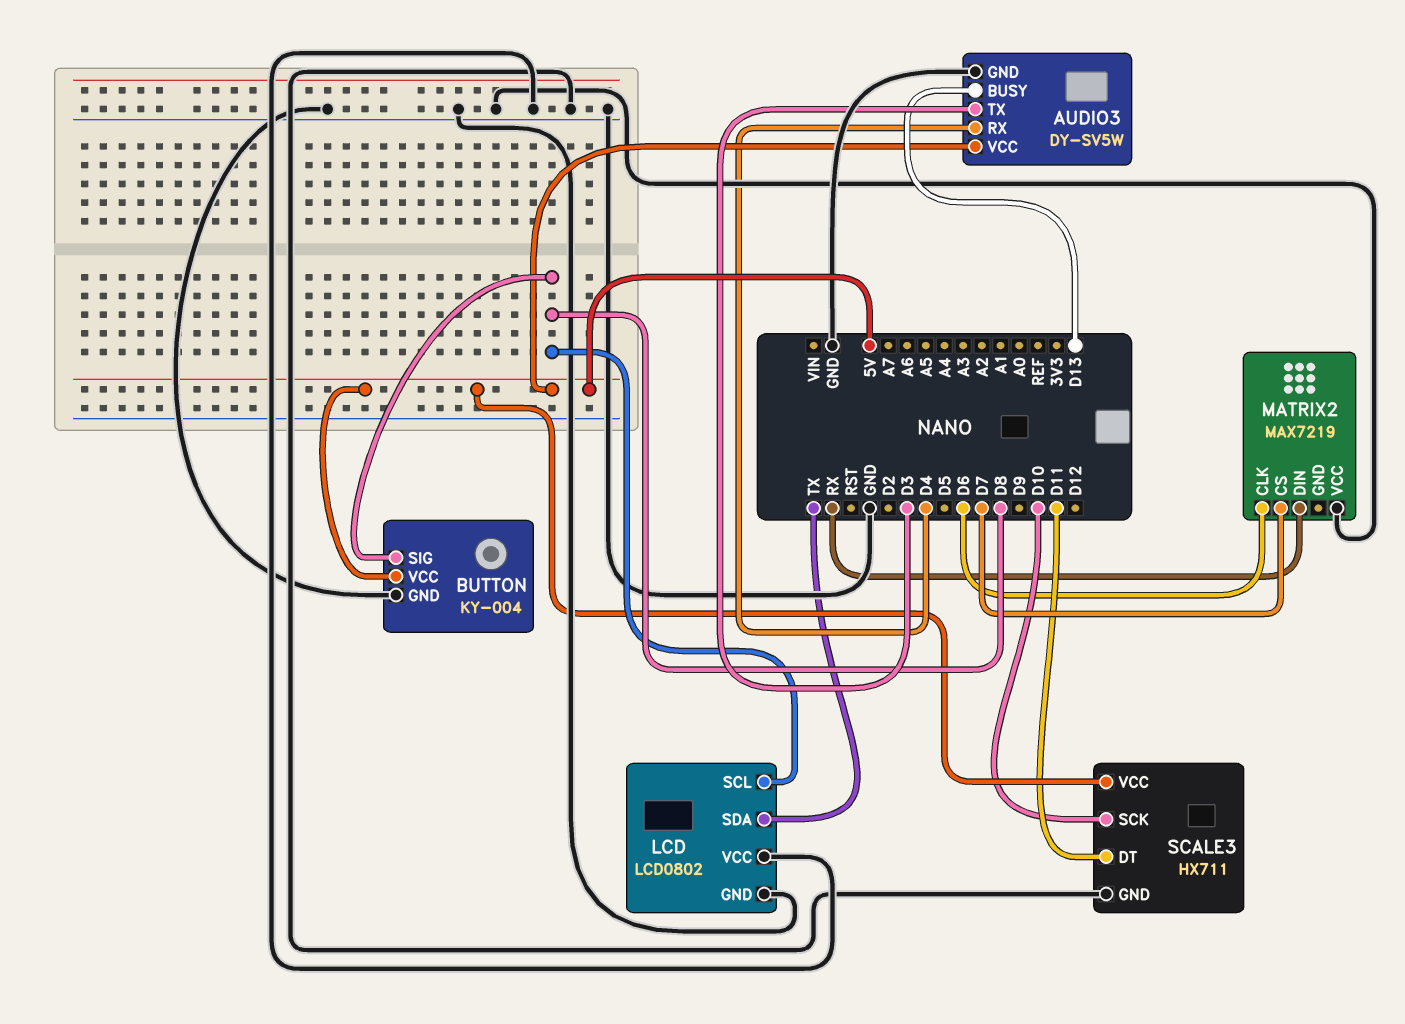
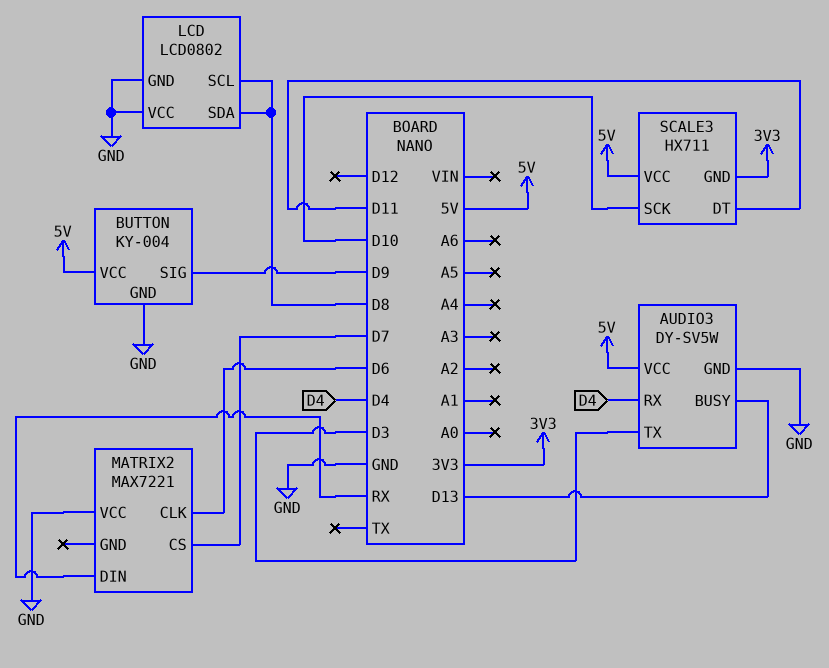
BUTTON pin SIG: D8 -> D9
LCD pin SDA: TX -> D8
MATRIX2: MAX7219 -> MAX7221
SCALE3 pin GND: GND -> 3V3

